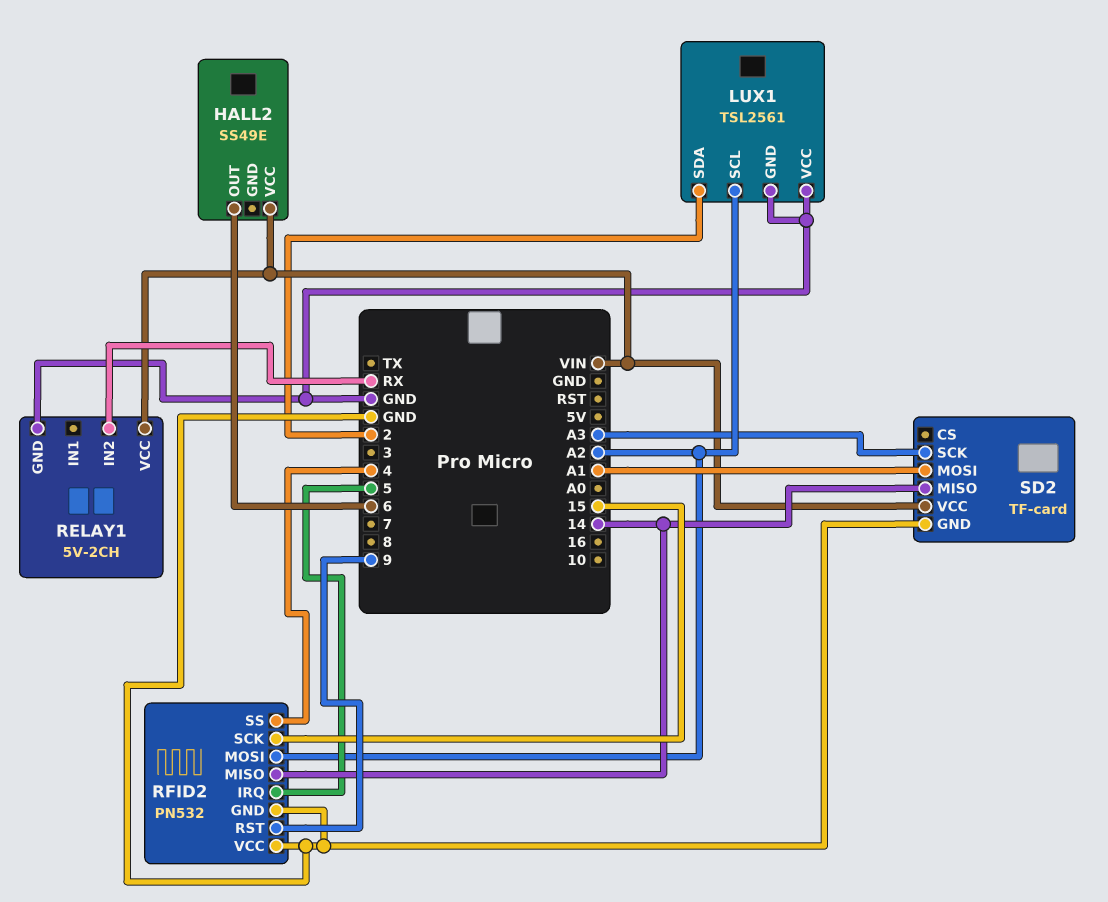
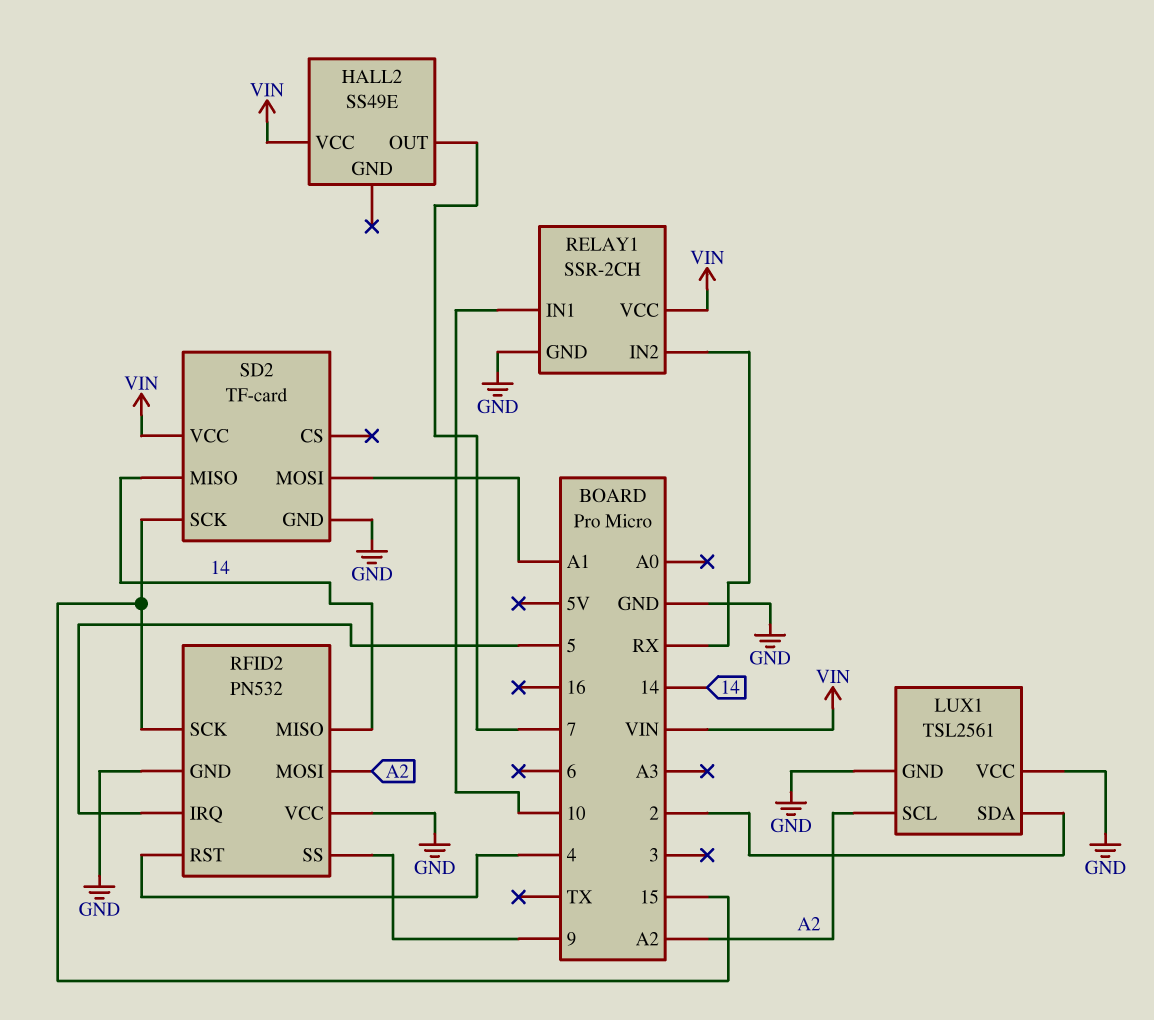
HALL2 pin OUT: 6 -> 7
RELAY1: 5V-2CH -> SSR-2CH
RELAY1 pin IN1: none -> 10
RFID2 pin RST: 9 -> 4
RFID2 pin SS: 4 -> 9
SD2 pin SCK: A3 -> 15

